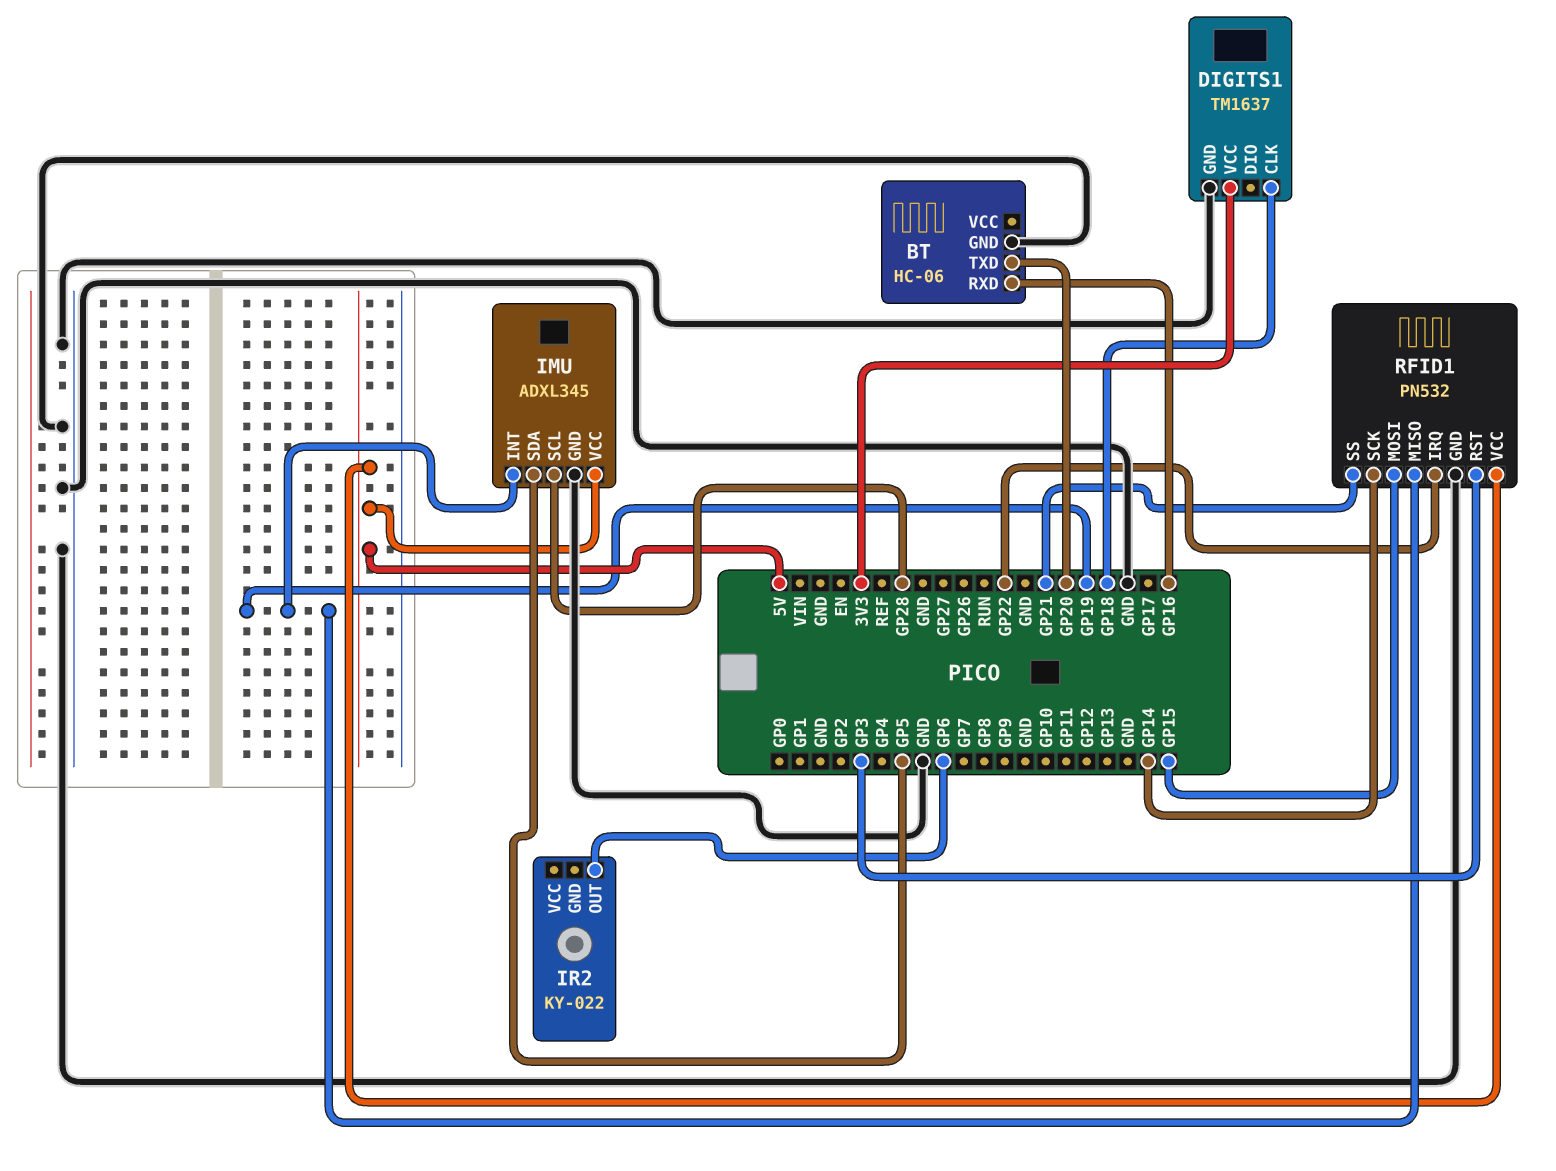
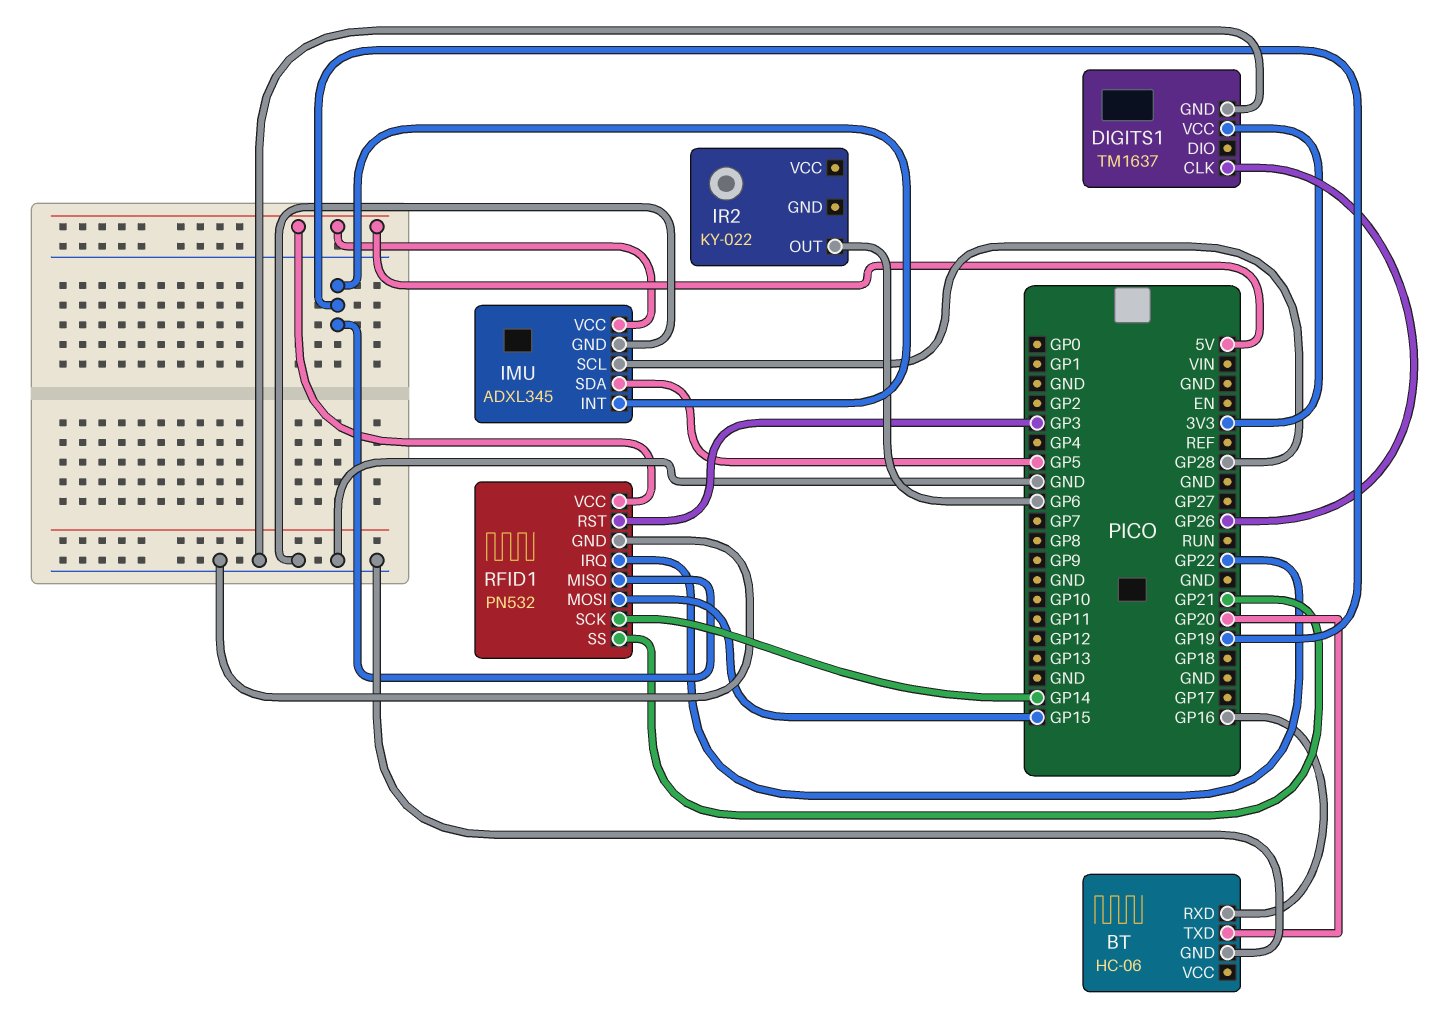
DIGITS1 pin CLK: GP18 -> GP26

